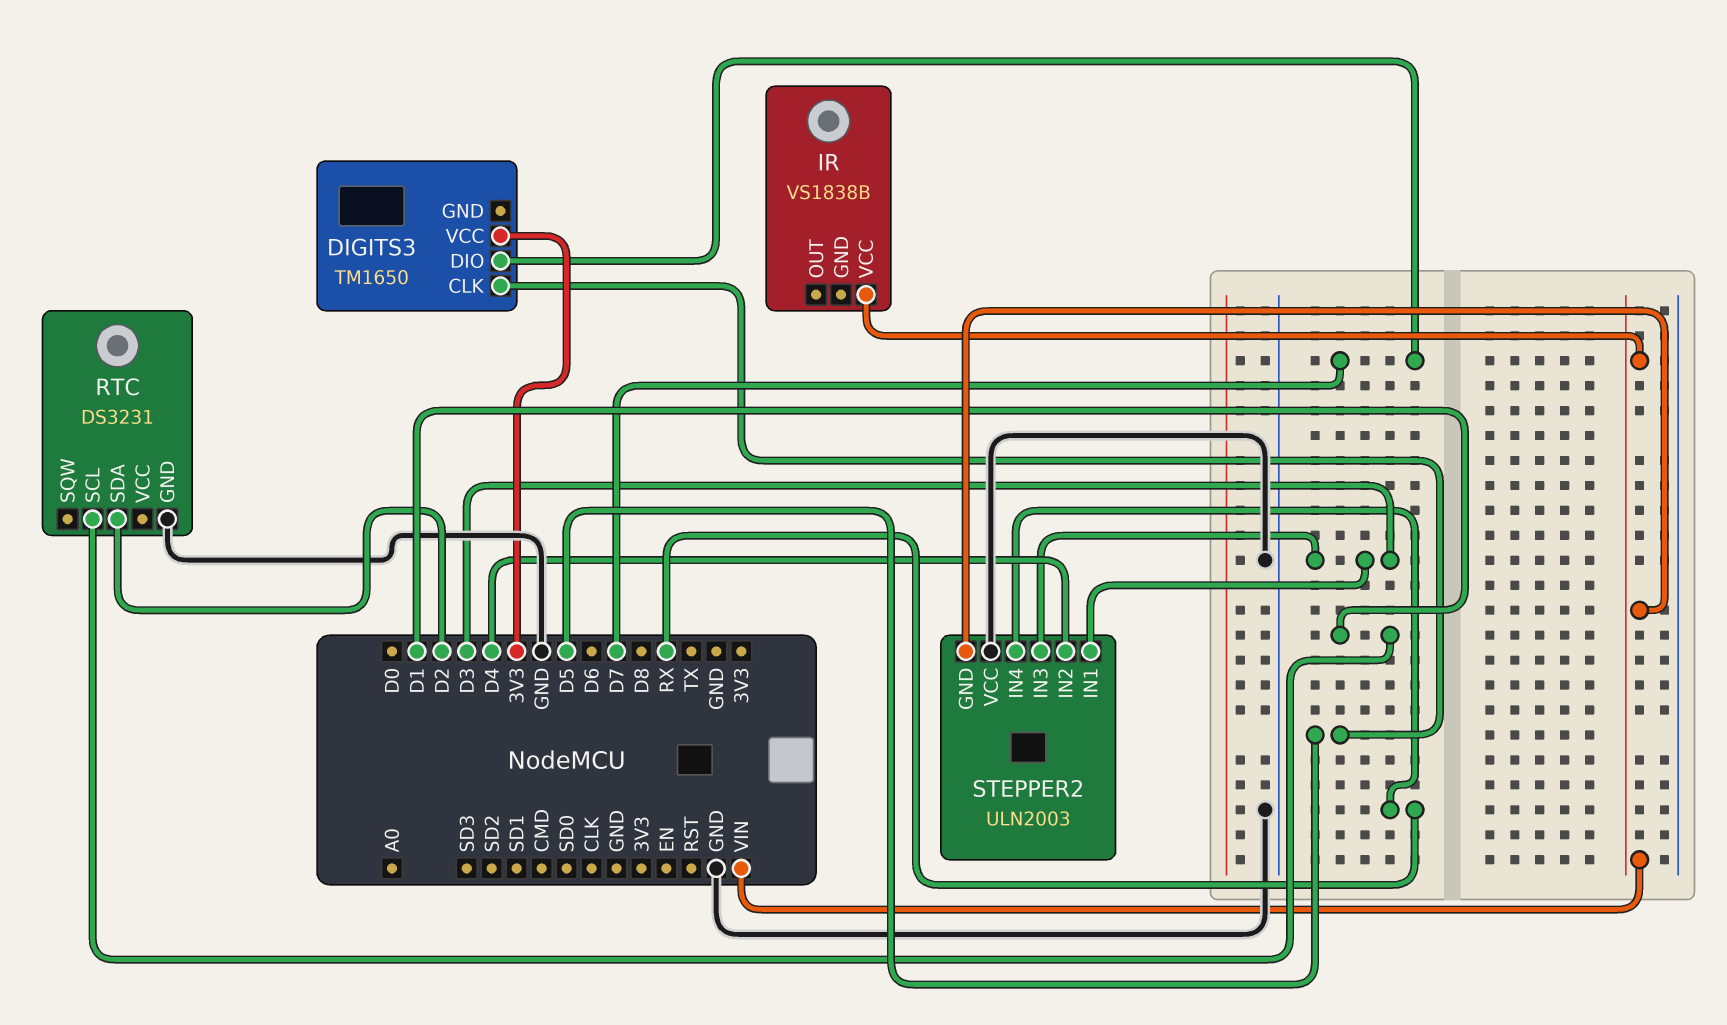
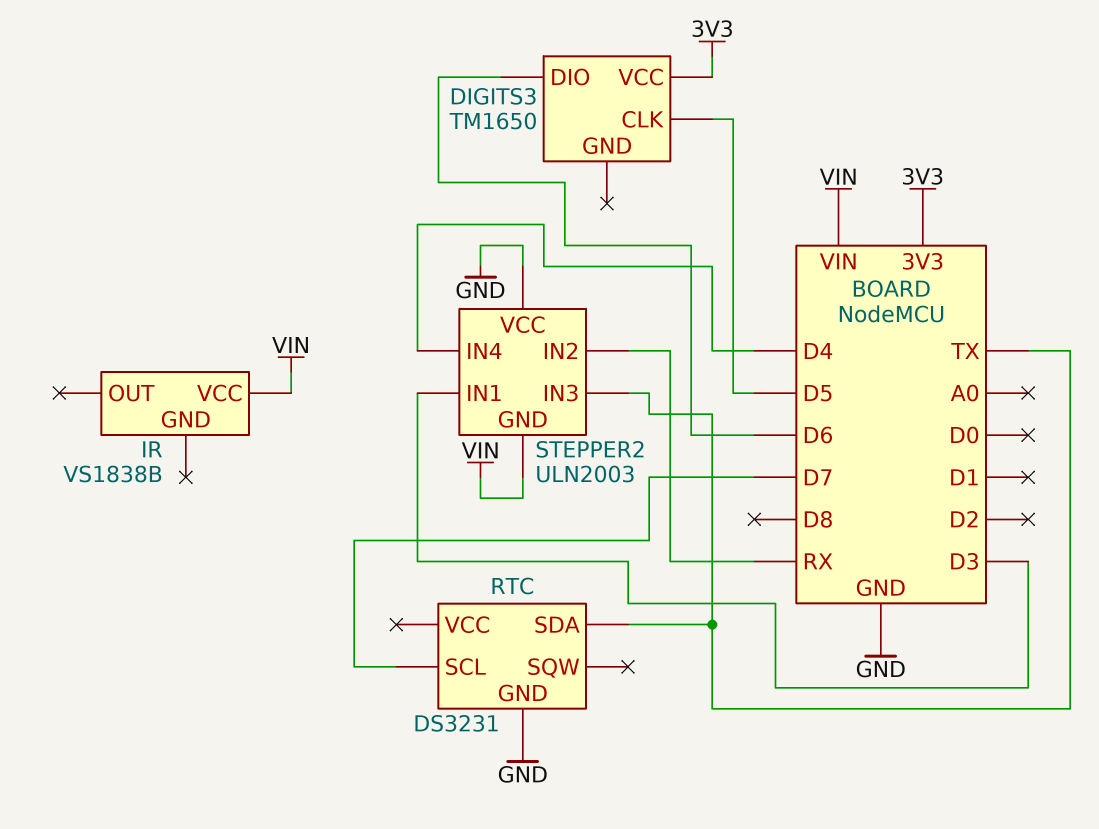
DIGITS3 pin DIO: D7 -> D6
RTC pin SCL: D1 -> D7
RTC pin SDA: D2 -> TX
STEPPER2 pin IN2: D4 -> RX
STEPPER2 pin IN3: D3 -> TX
STEPPER2 pin IN4: RX -> D4

